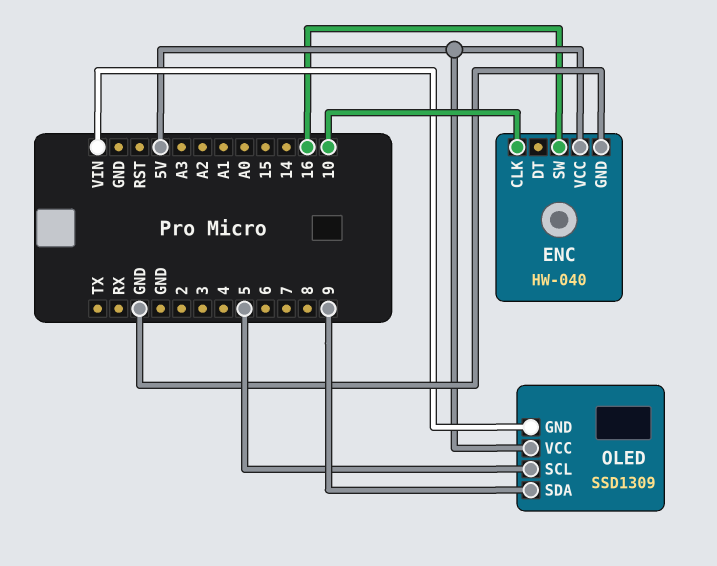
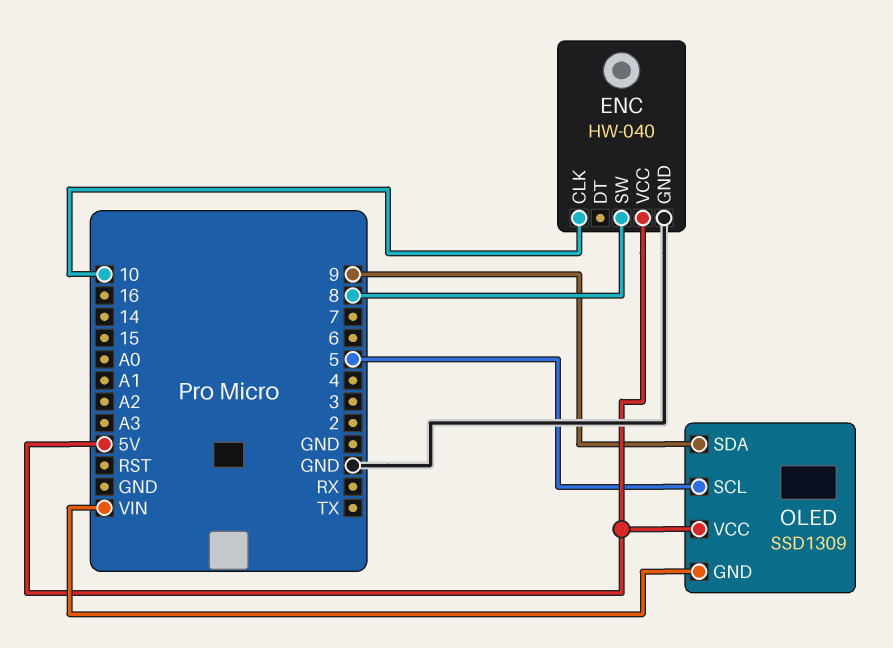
ENC pin SW: 16 -> 8

